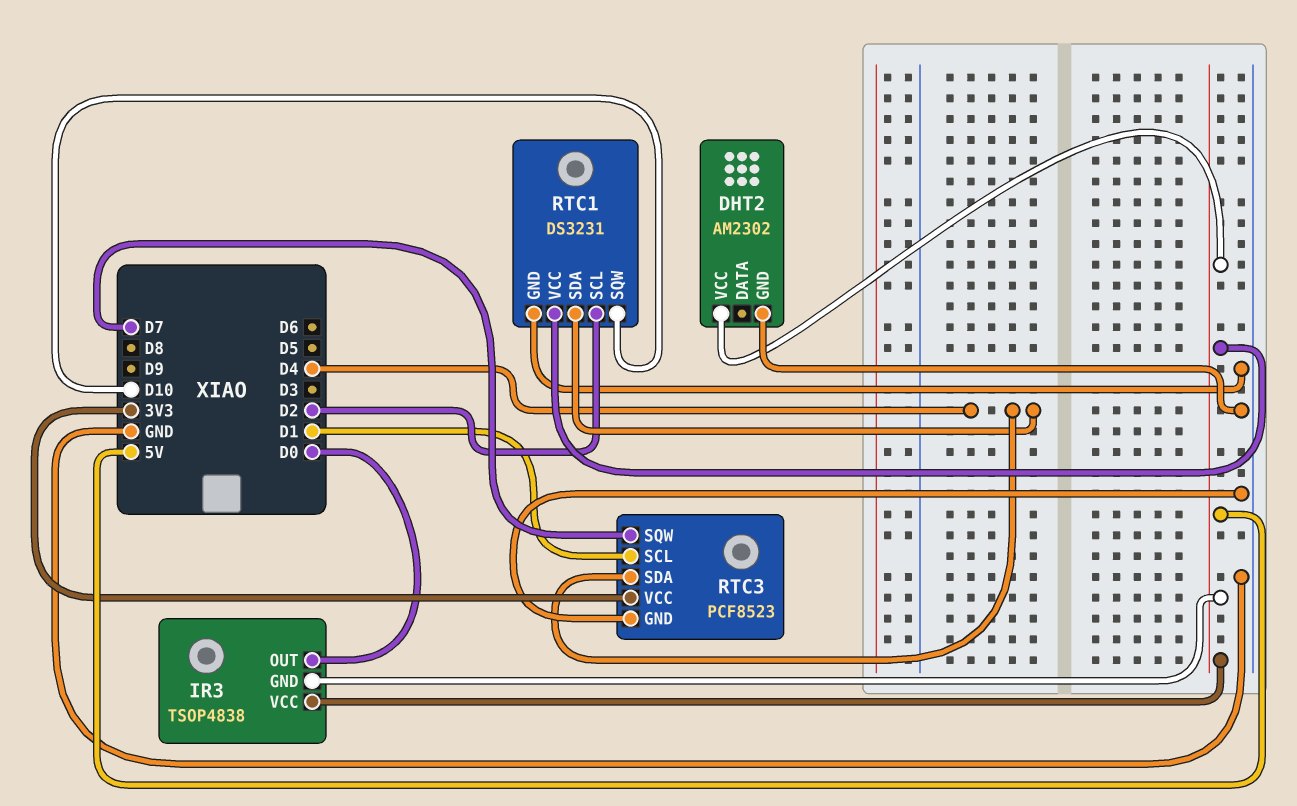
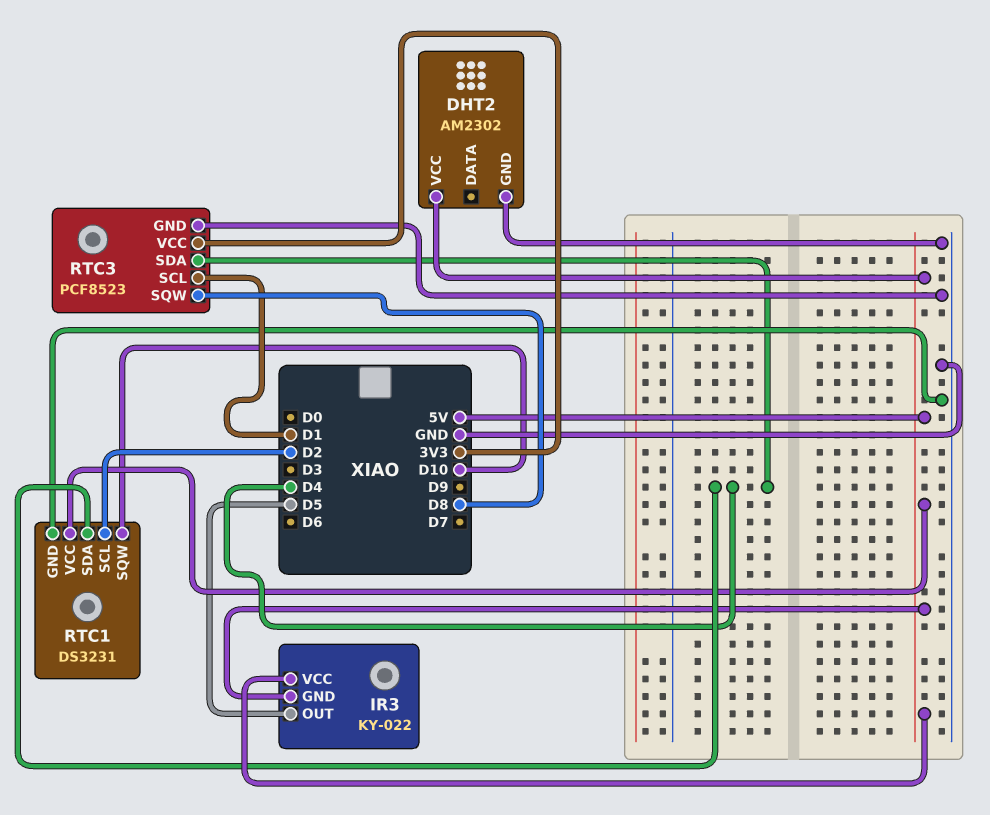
IR3: TSOP4838 -> KY-022
IR3 pin OUT: D0 -> D5
RTC3 pin SQW: D7 -> D8

